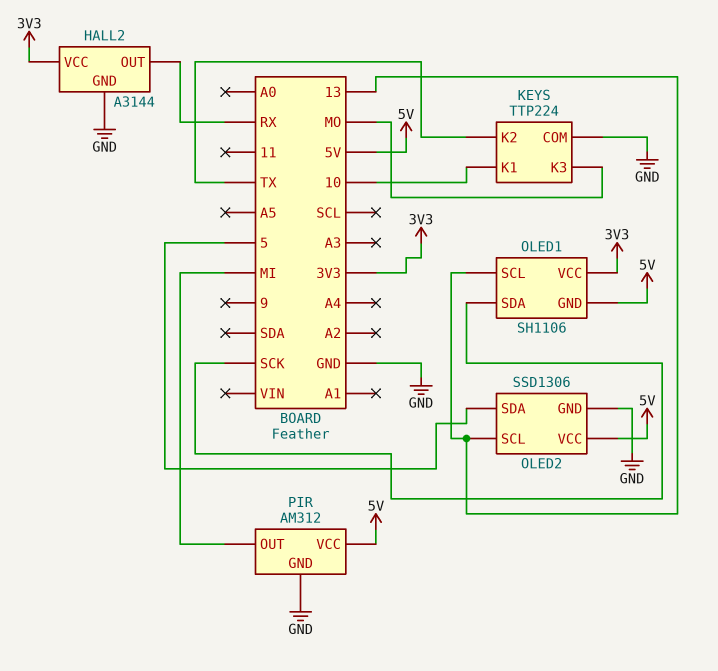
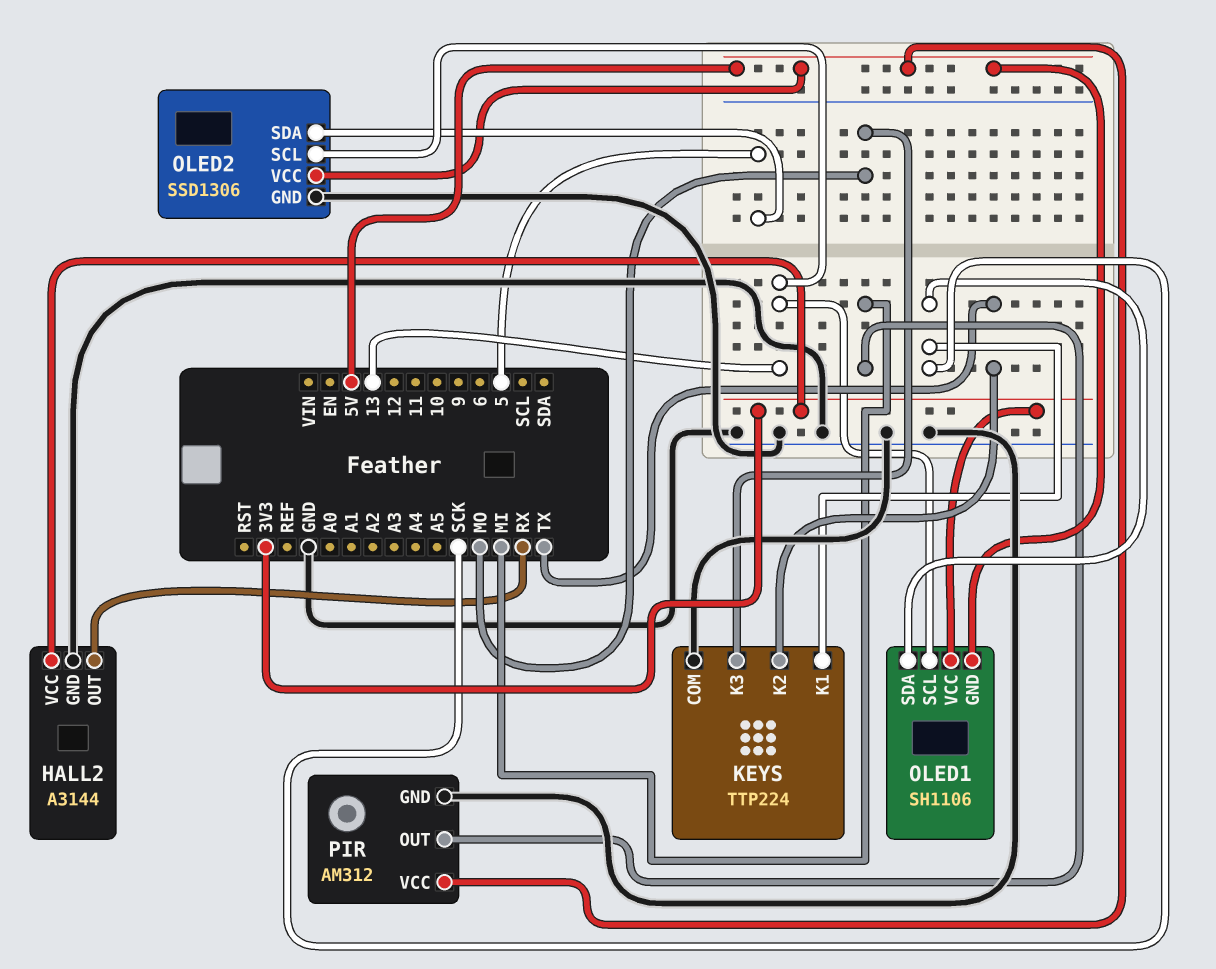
KEYS pin K1: 10 -> SCK

